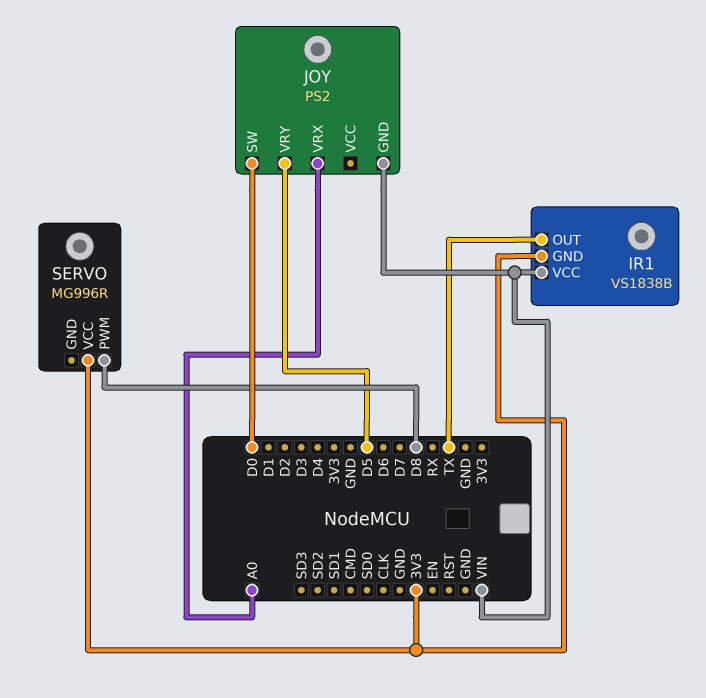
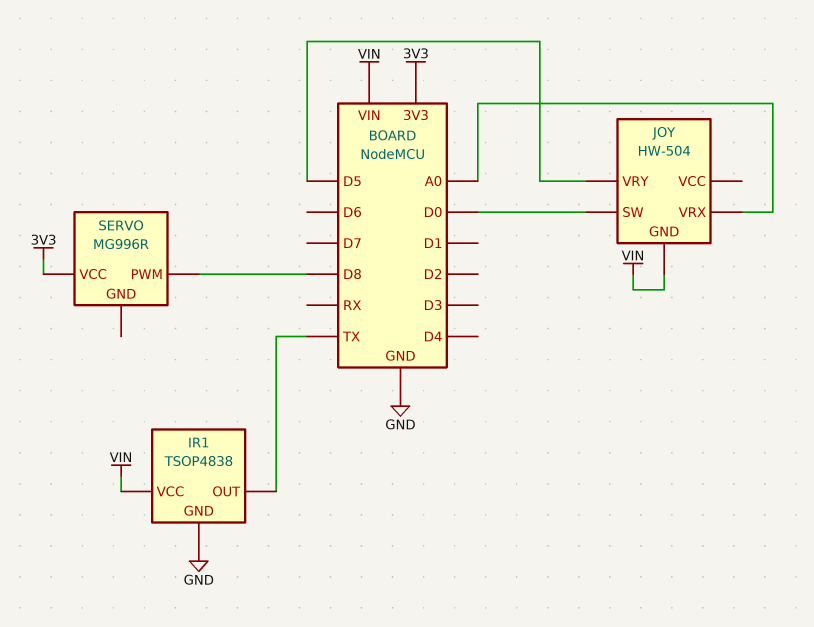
IR1: VS1838B -> TSOP4838
IR1 pin GND: 3V3 -> GND
JOY: PS2 -> HW-504

